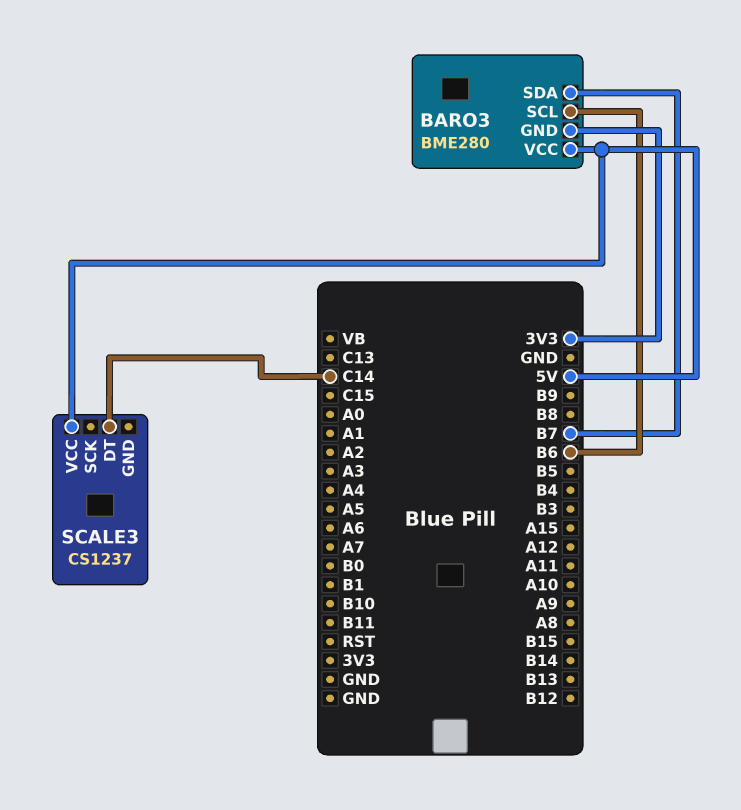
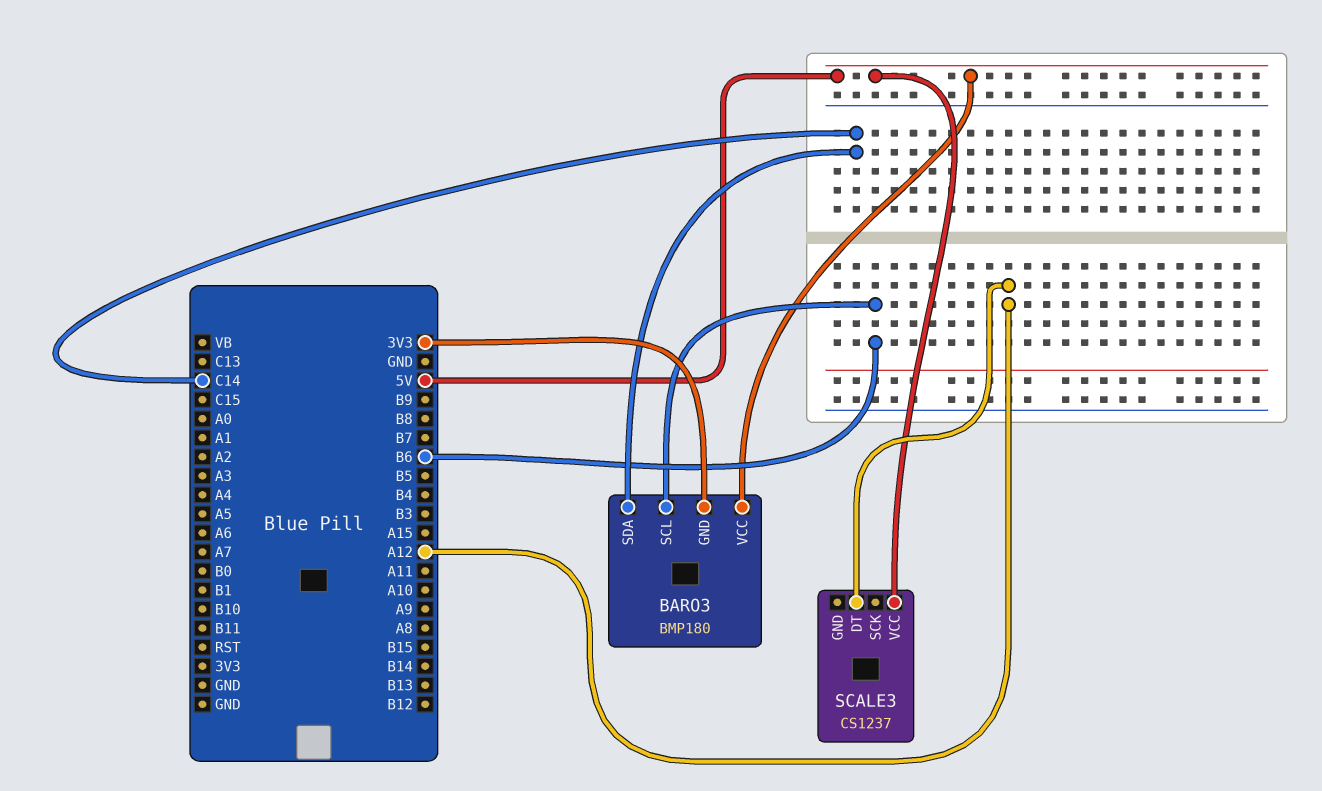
BARO3: BME280 -> BMP180
BARO3 pin SDA: B7 -> C14
SCALE3 pin DT: C14 -> A12

